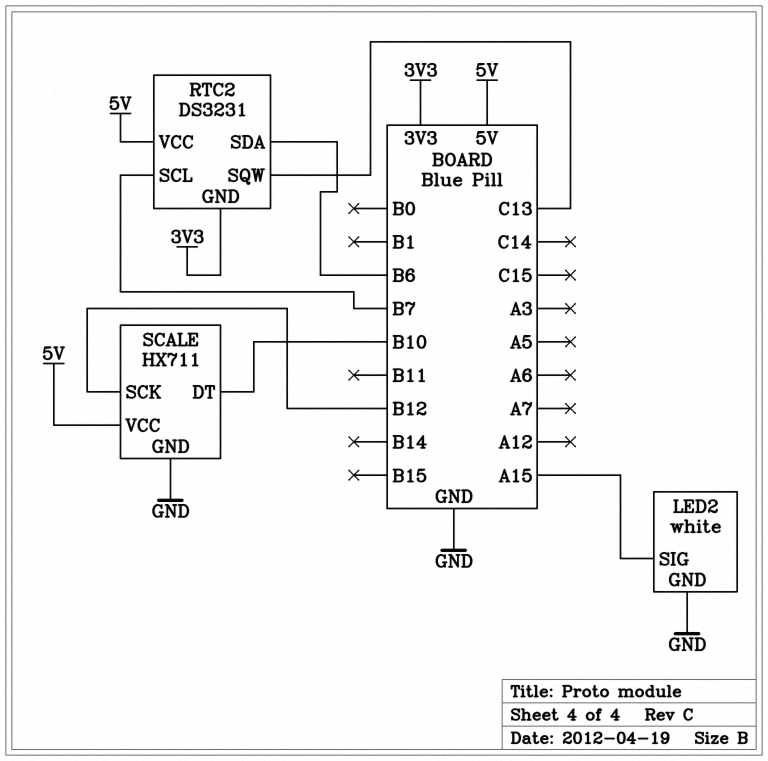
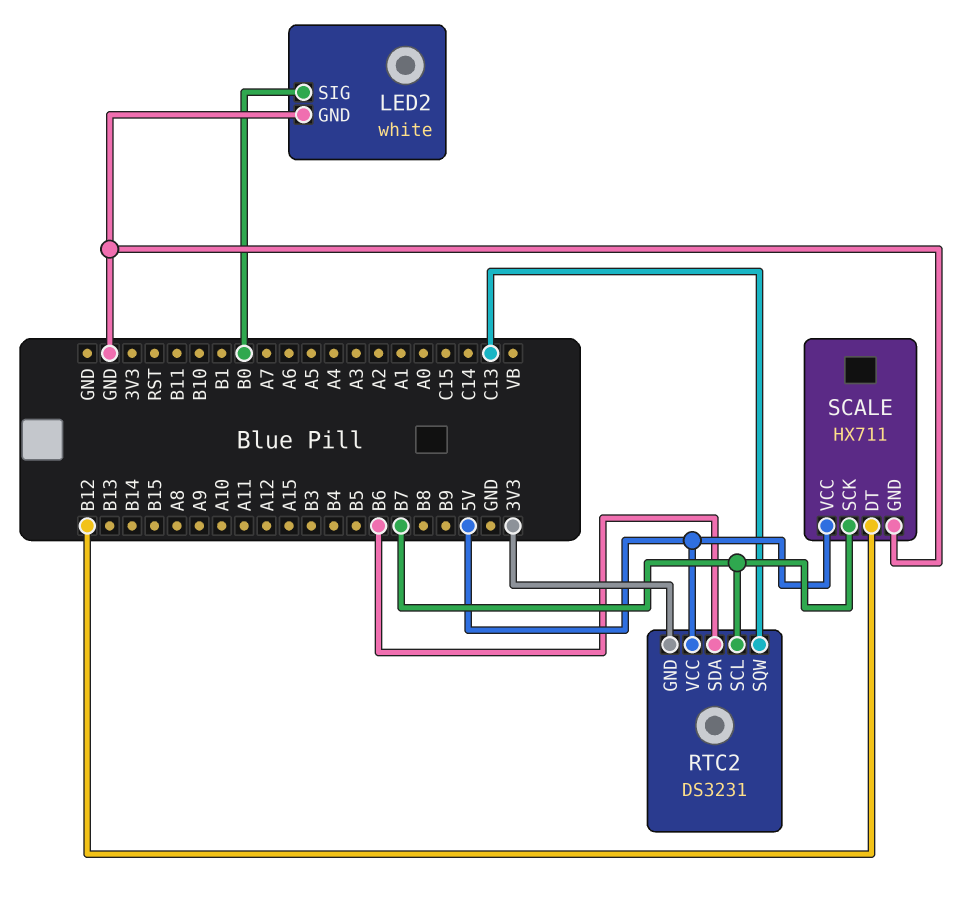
LED2 pin SIG: A15 -> B0
SCALE pin DT: B10 -> B12
SCALE pin SCK: B12 -> B7

